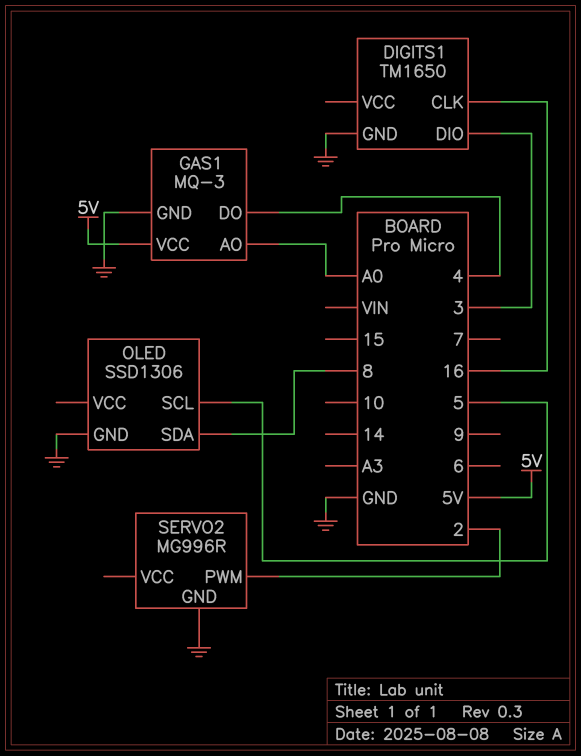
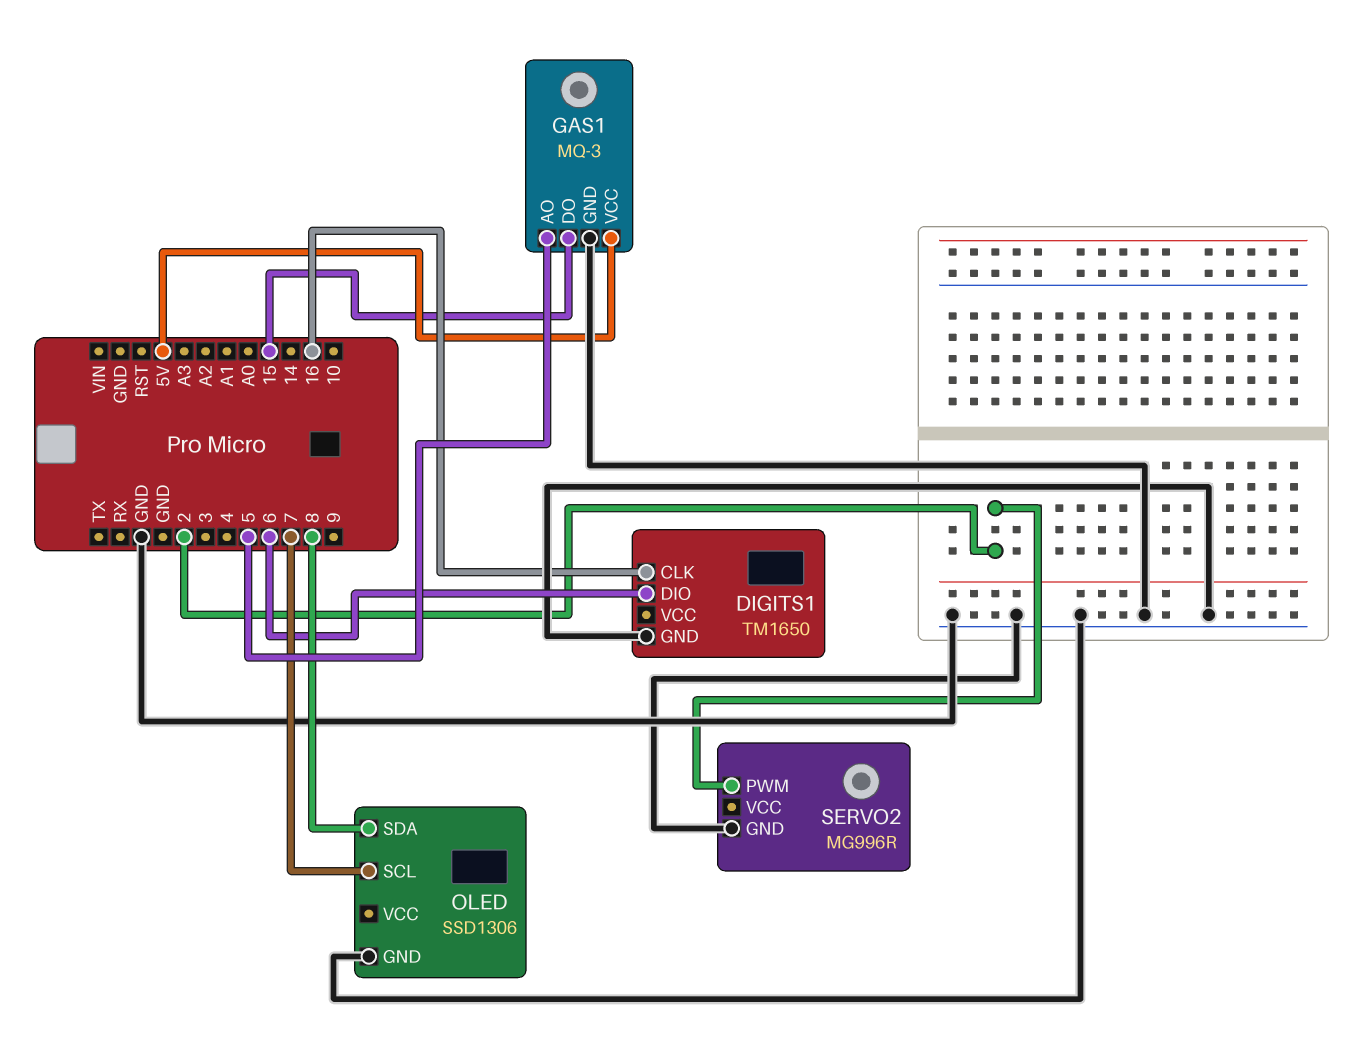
DIGITS1 pin DIO: 3 -> 6
GAS1 pin AO: A0 -> 5
GAS1 pin DO: 4 -> 15
OLED pin SCL: 5 -> 7

